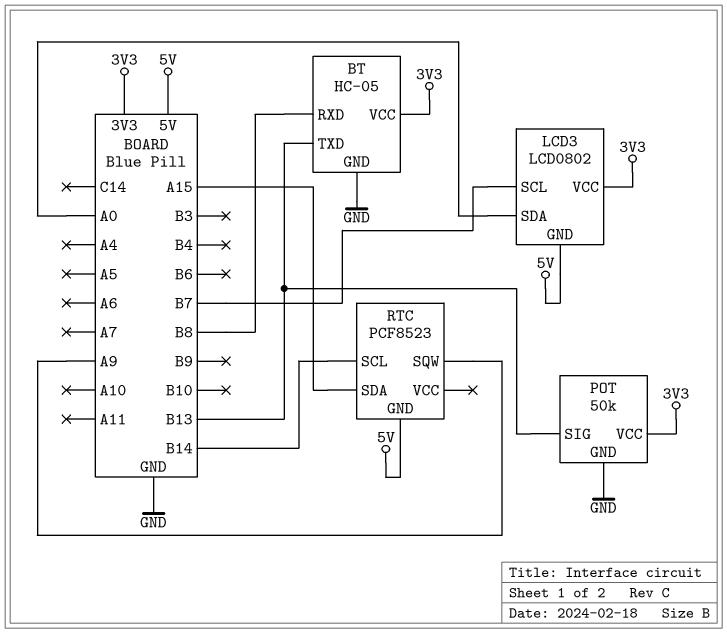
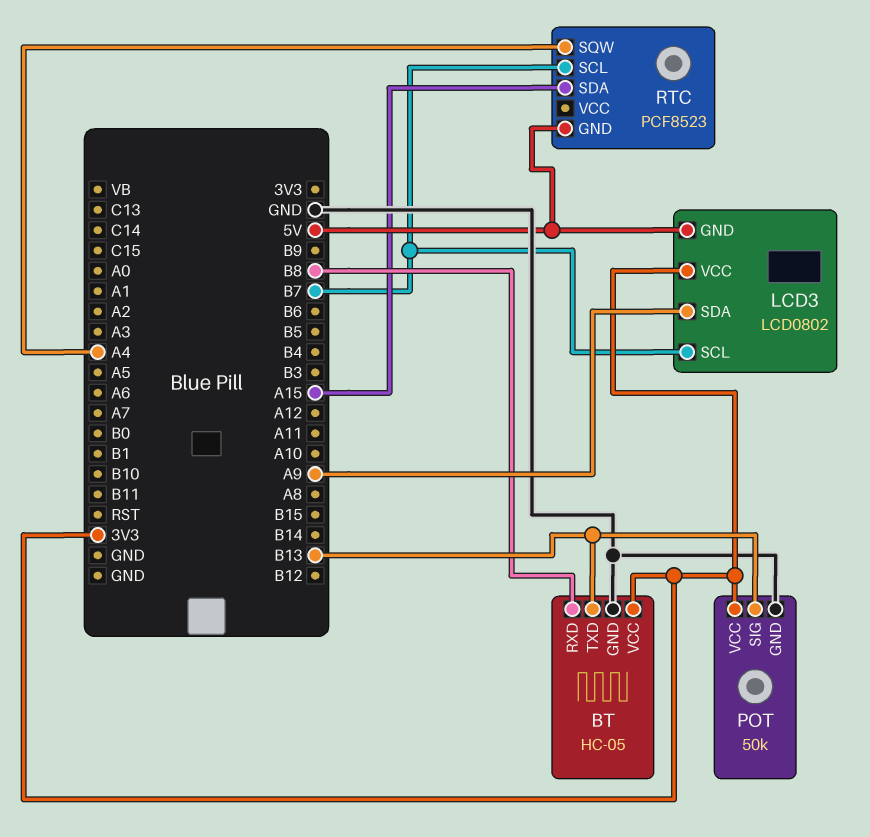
LCD3 pin SDA: A0 -> A9
RTC pin SCL: B14 -> B7
RTC pin SQW: A9 -> A4

